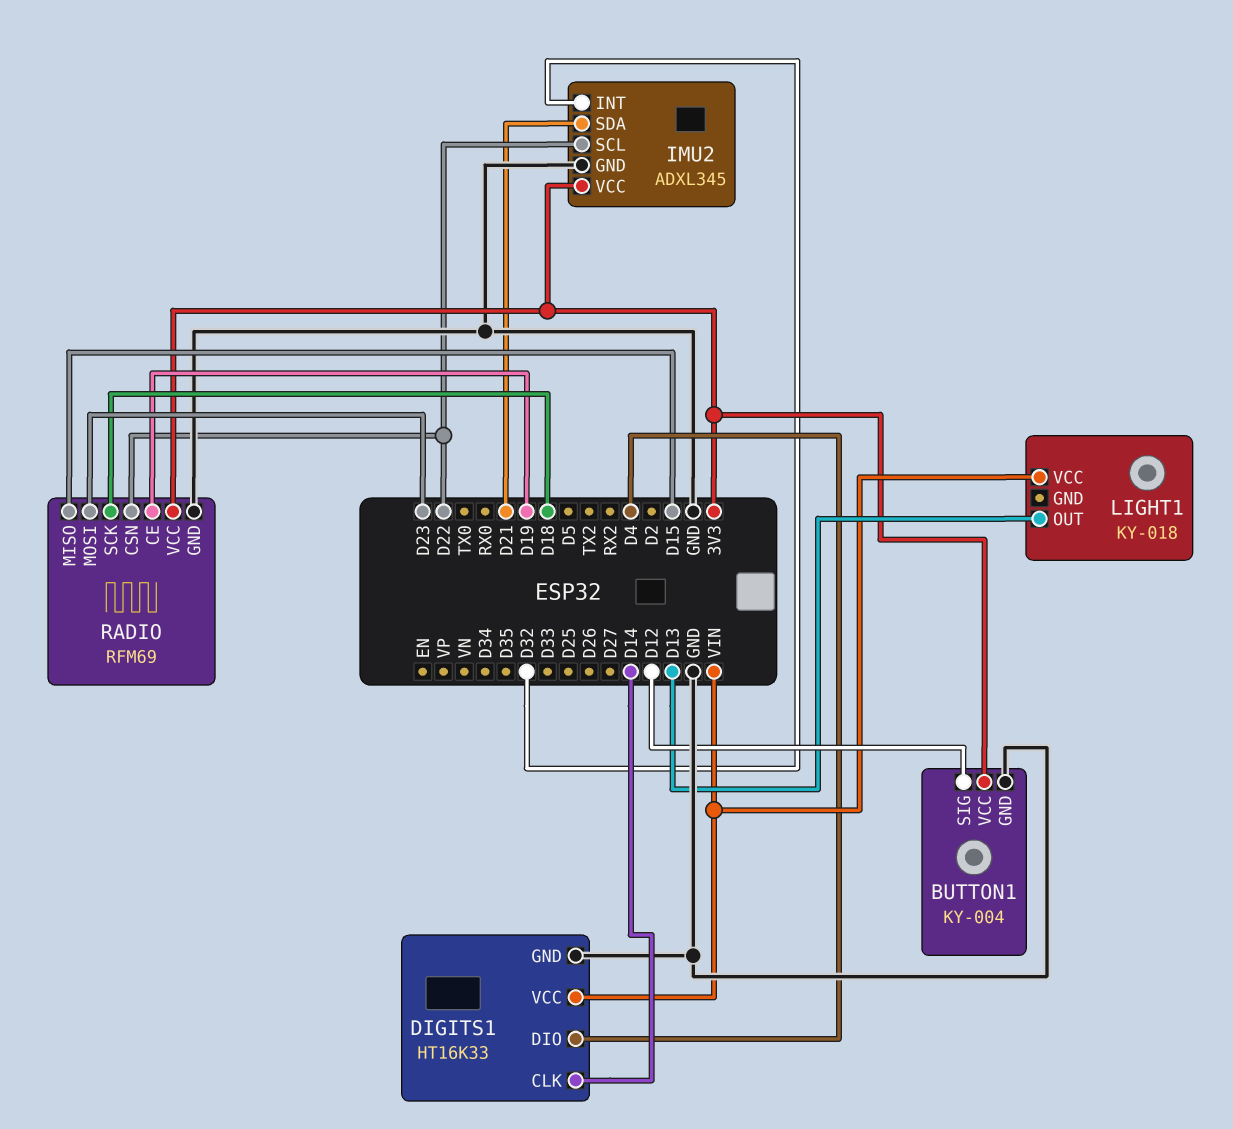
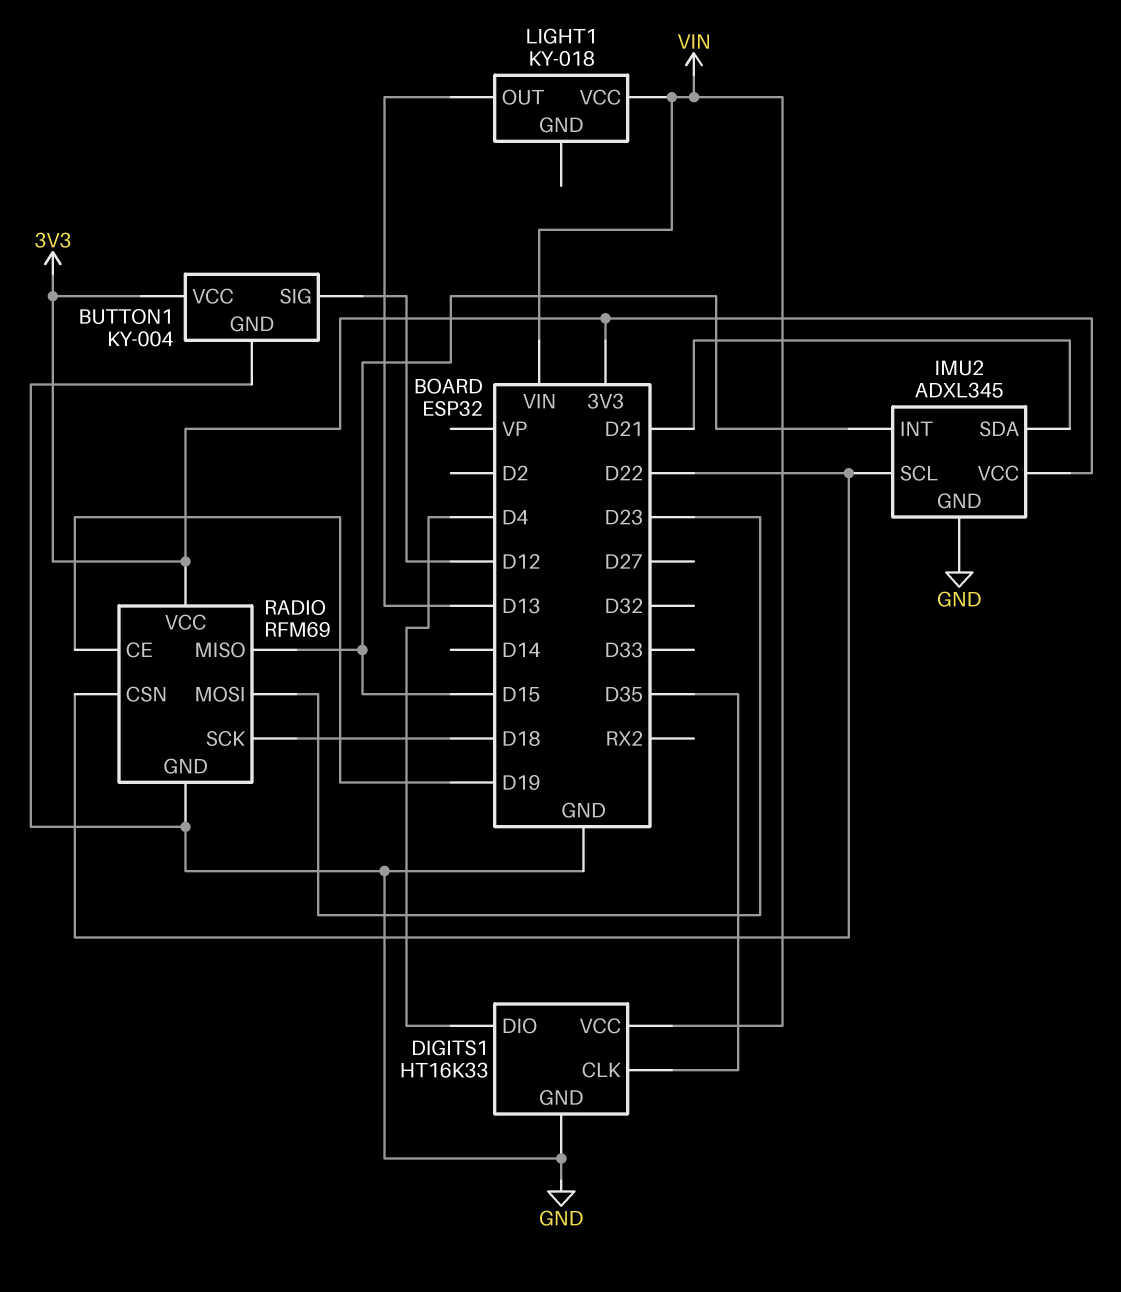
DIGITS1 pin CLK: D14 -> D35
IMU2 pin INT: D32 -> D15

